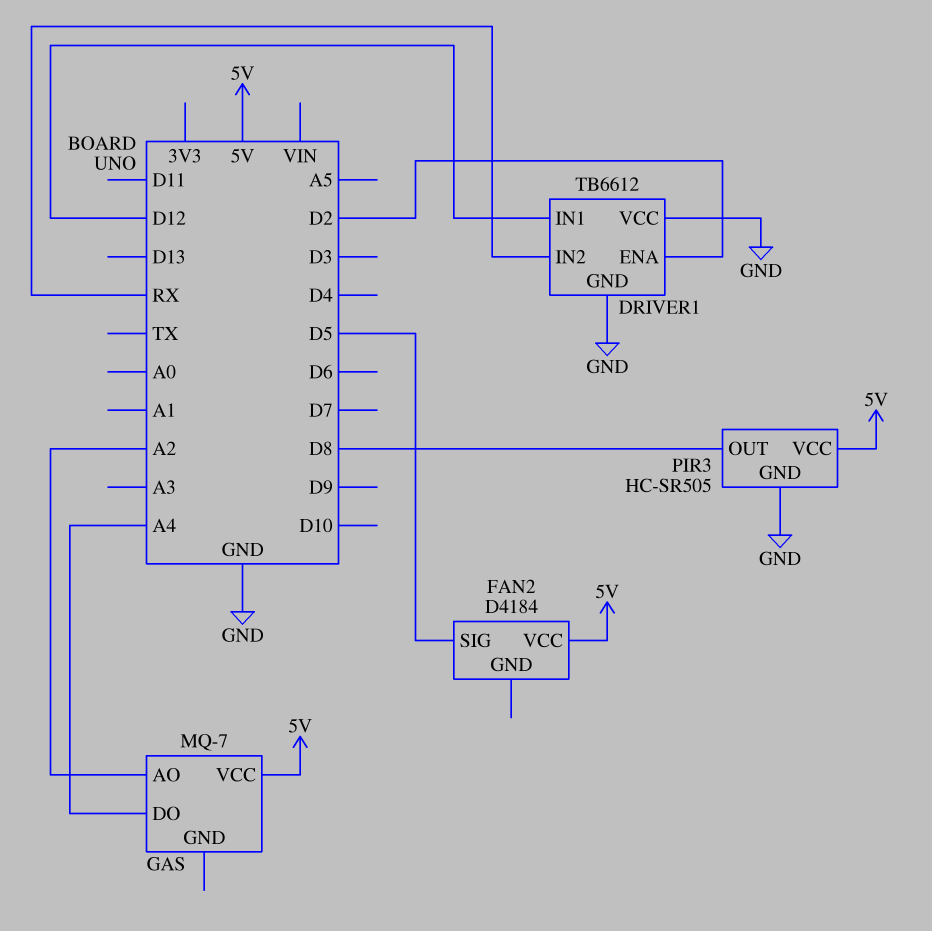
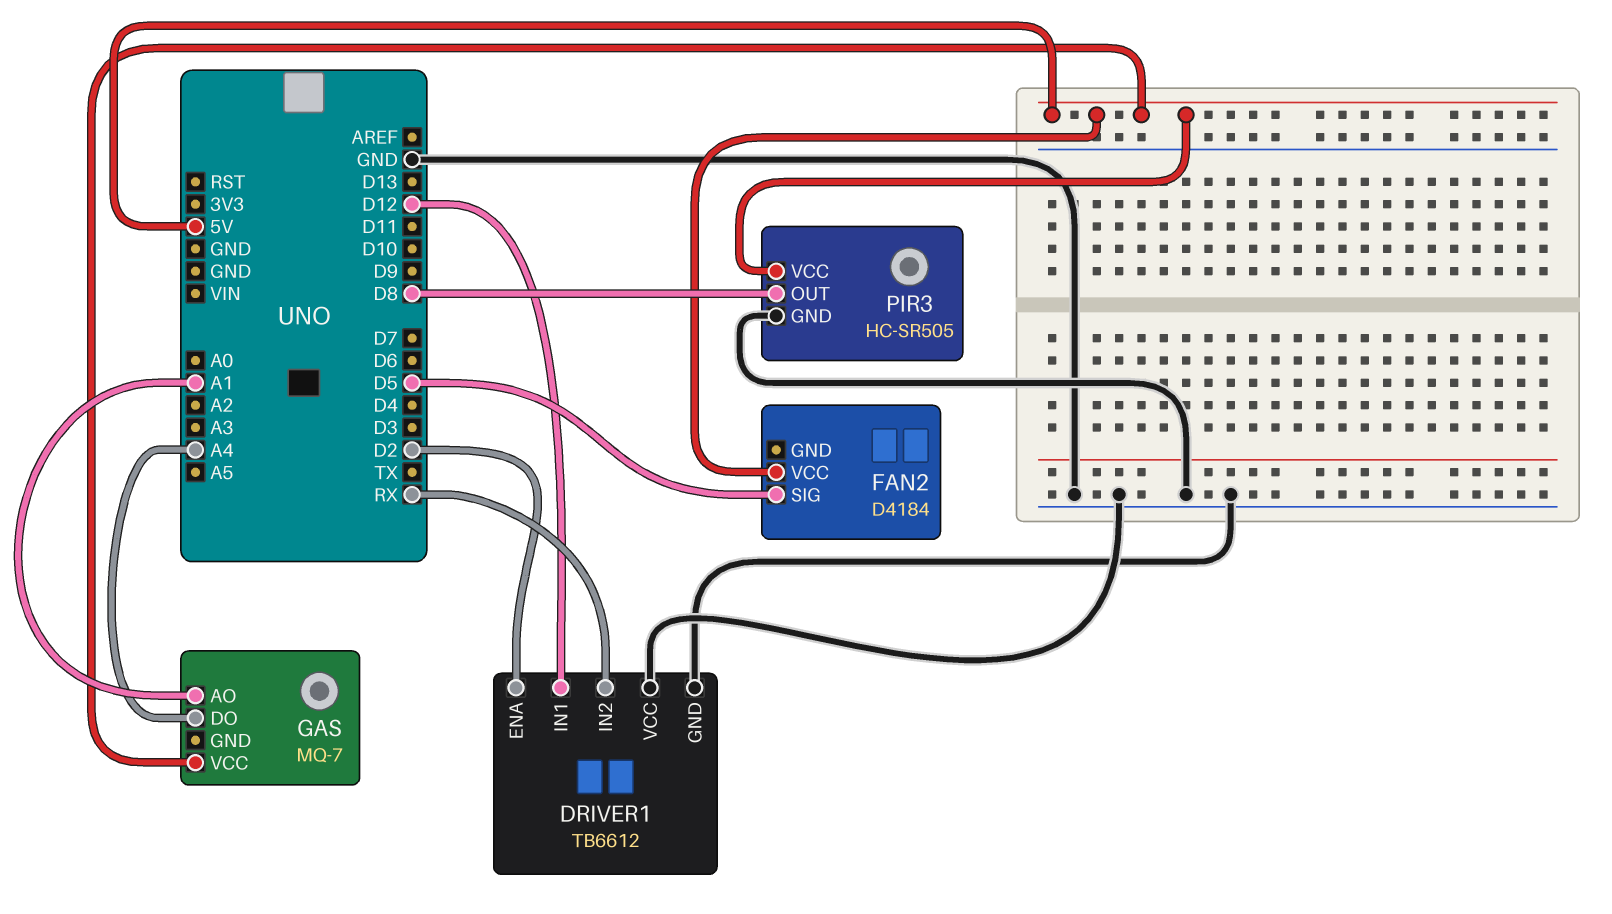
GAS pin AO: A2 -> A1

